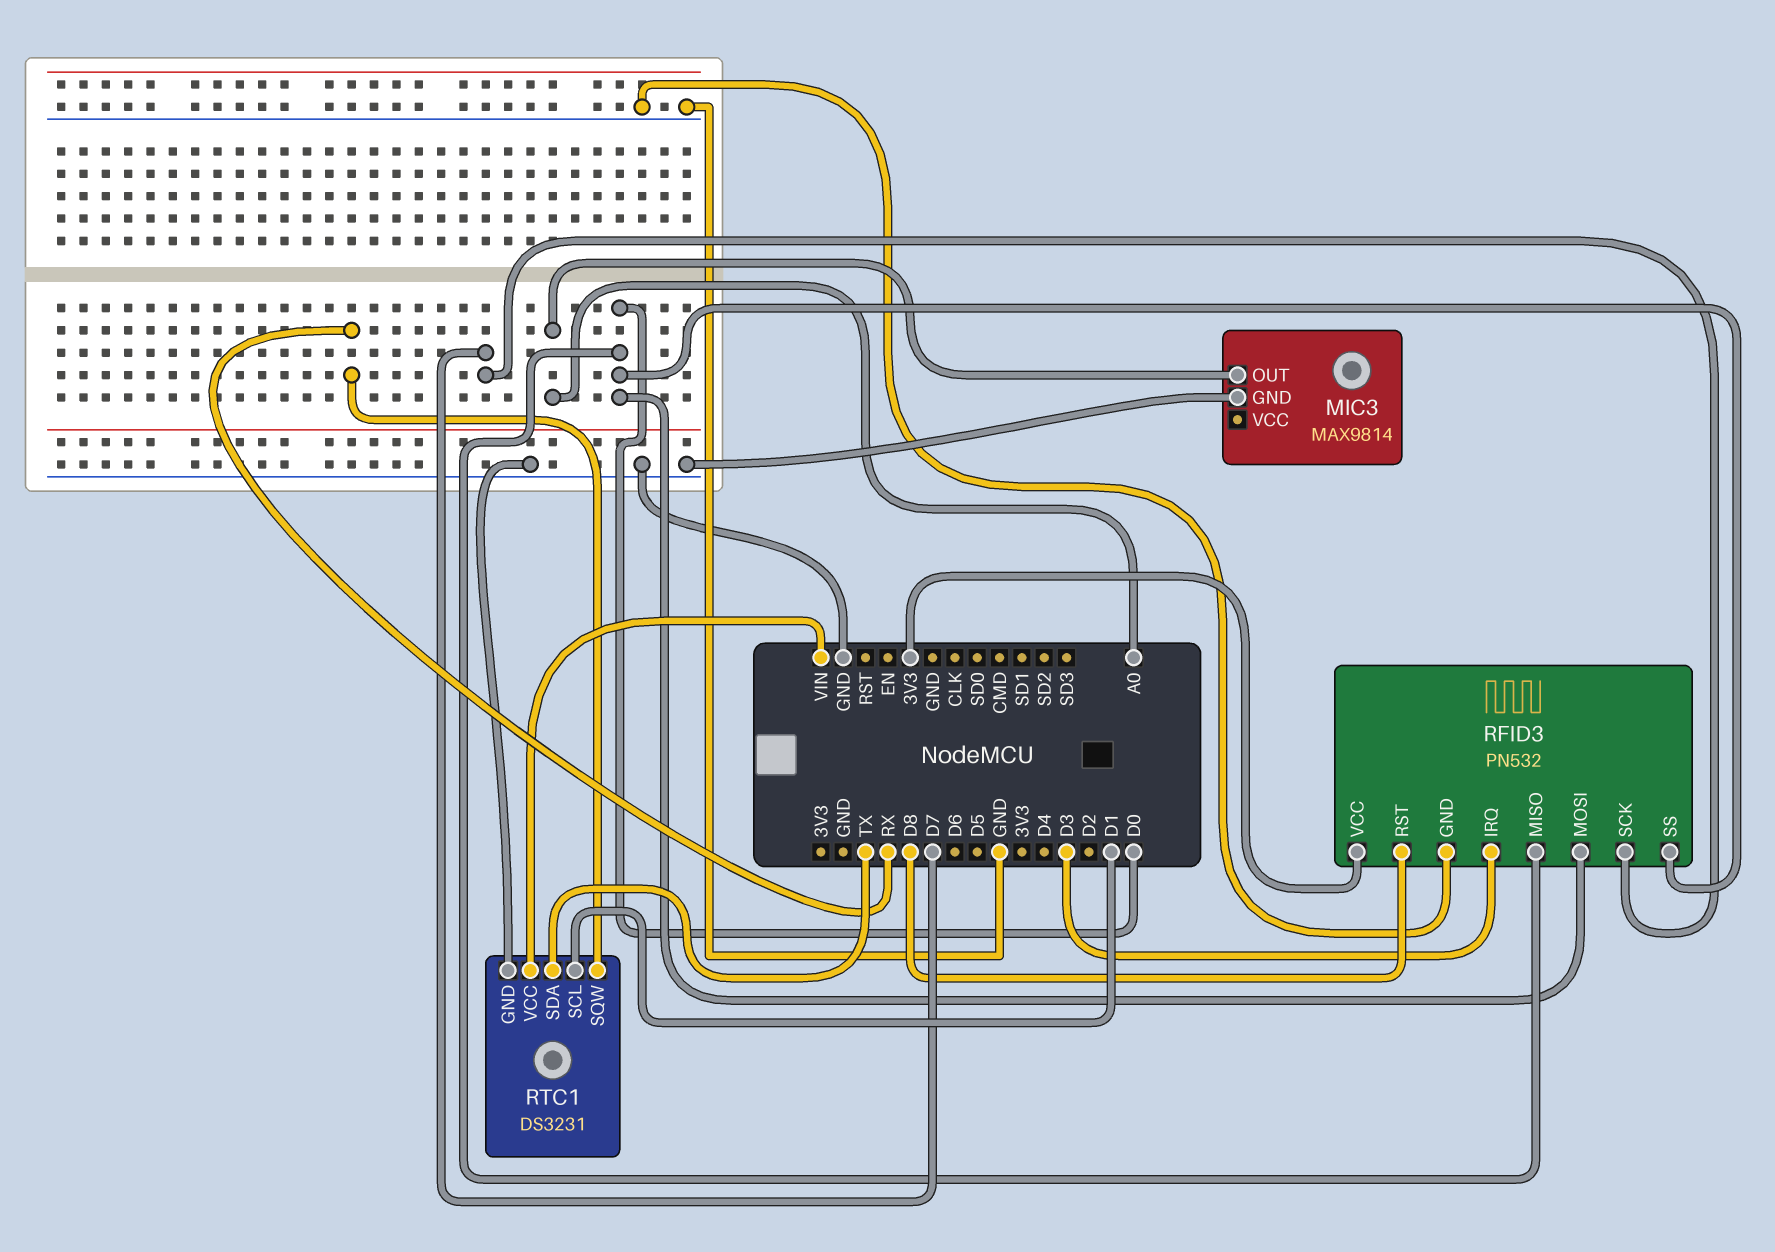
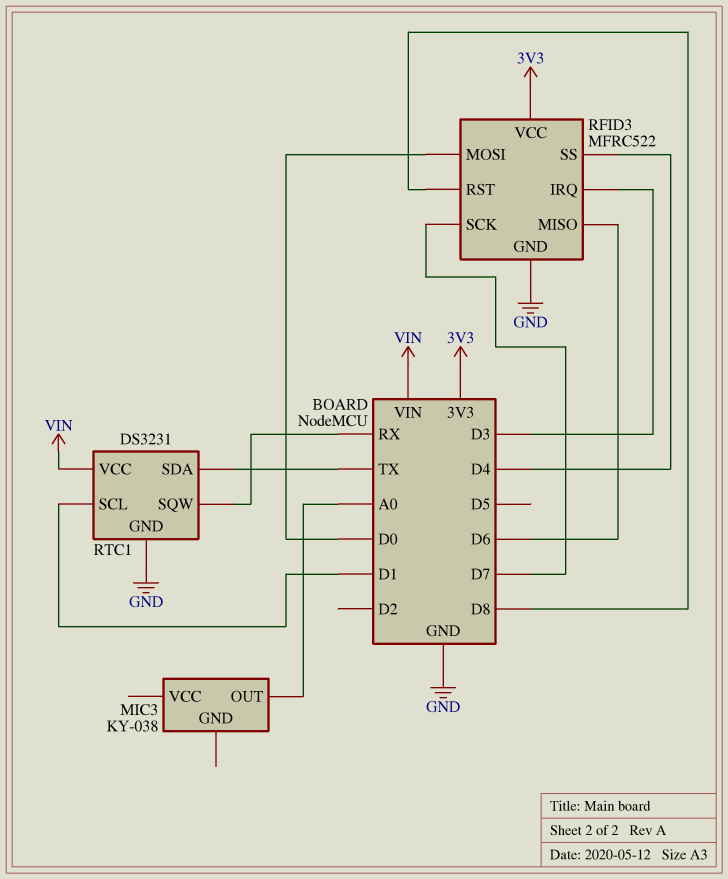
MIC3: MAX9814 -> KY-038
MIC3 pin GND: GND -> none
RFID3: PN532 -> MFRC522
RFID3 pin MISO: D0 -> D6
RFID3 pin SS: D0 -> D4

